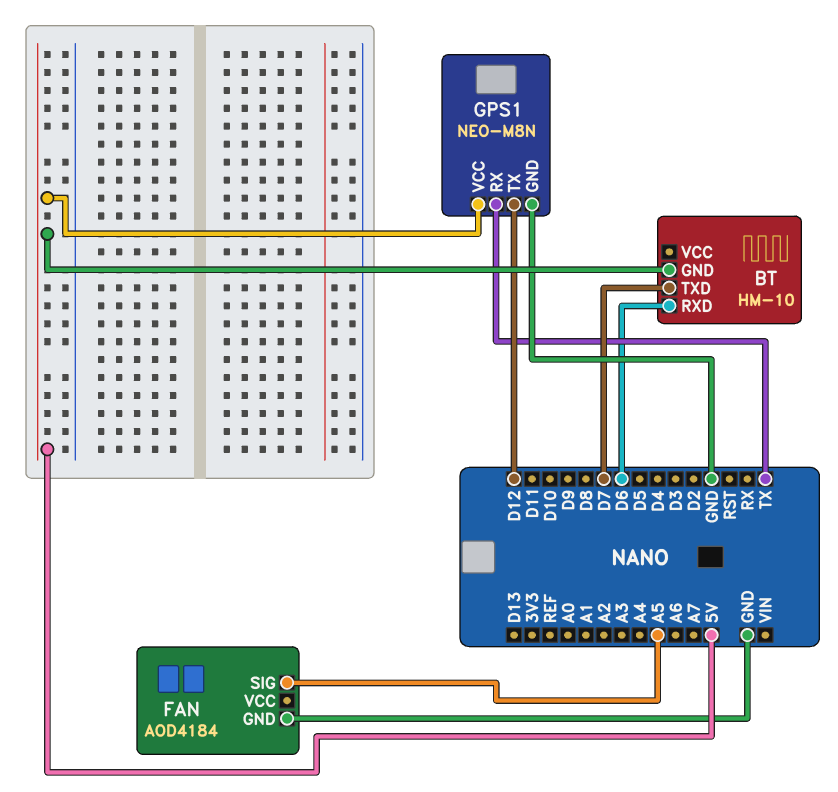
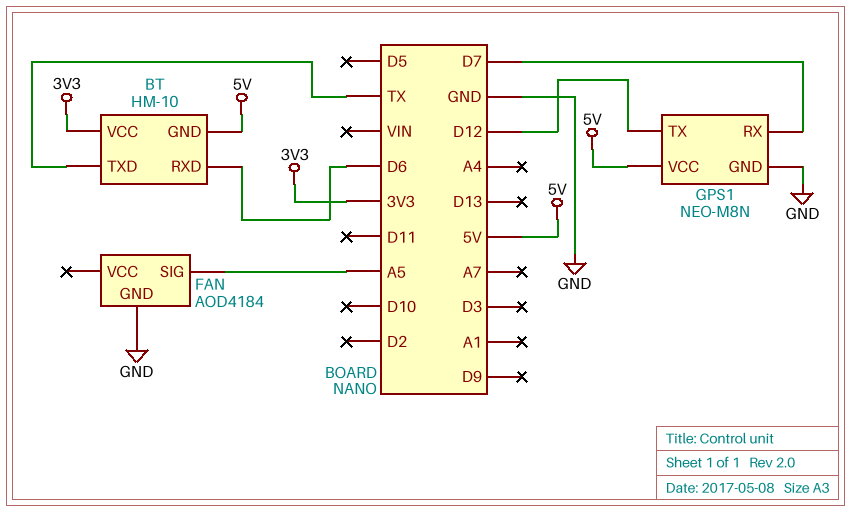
BT pin TXD: D7 -> TX
BT pin VCC: none -> 3V3
GPS1 pin RX: TX -> D7

